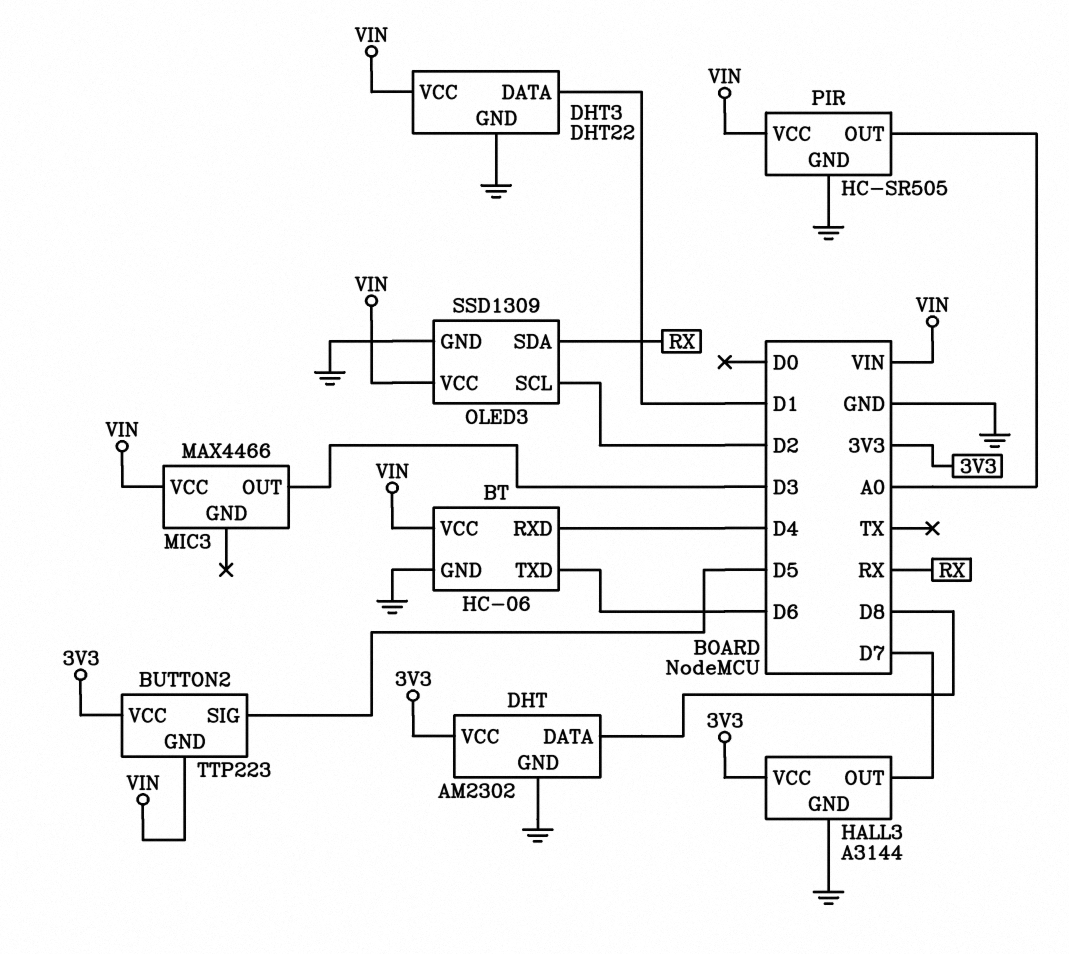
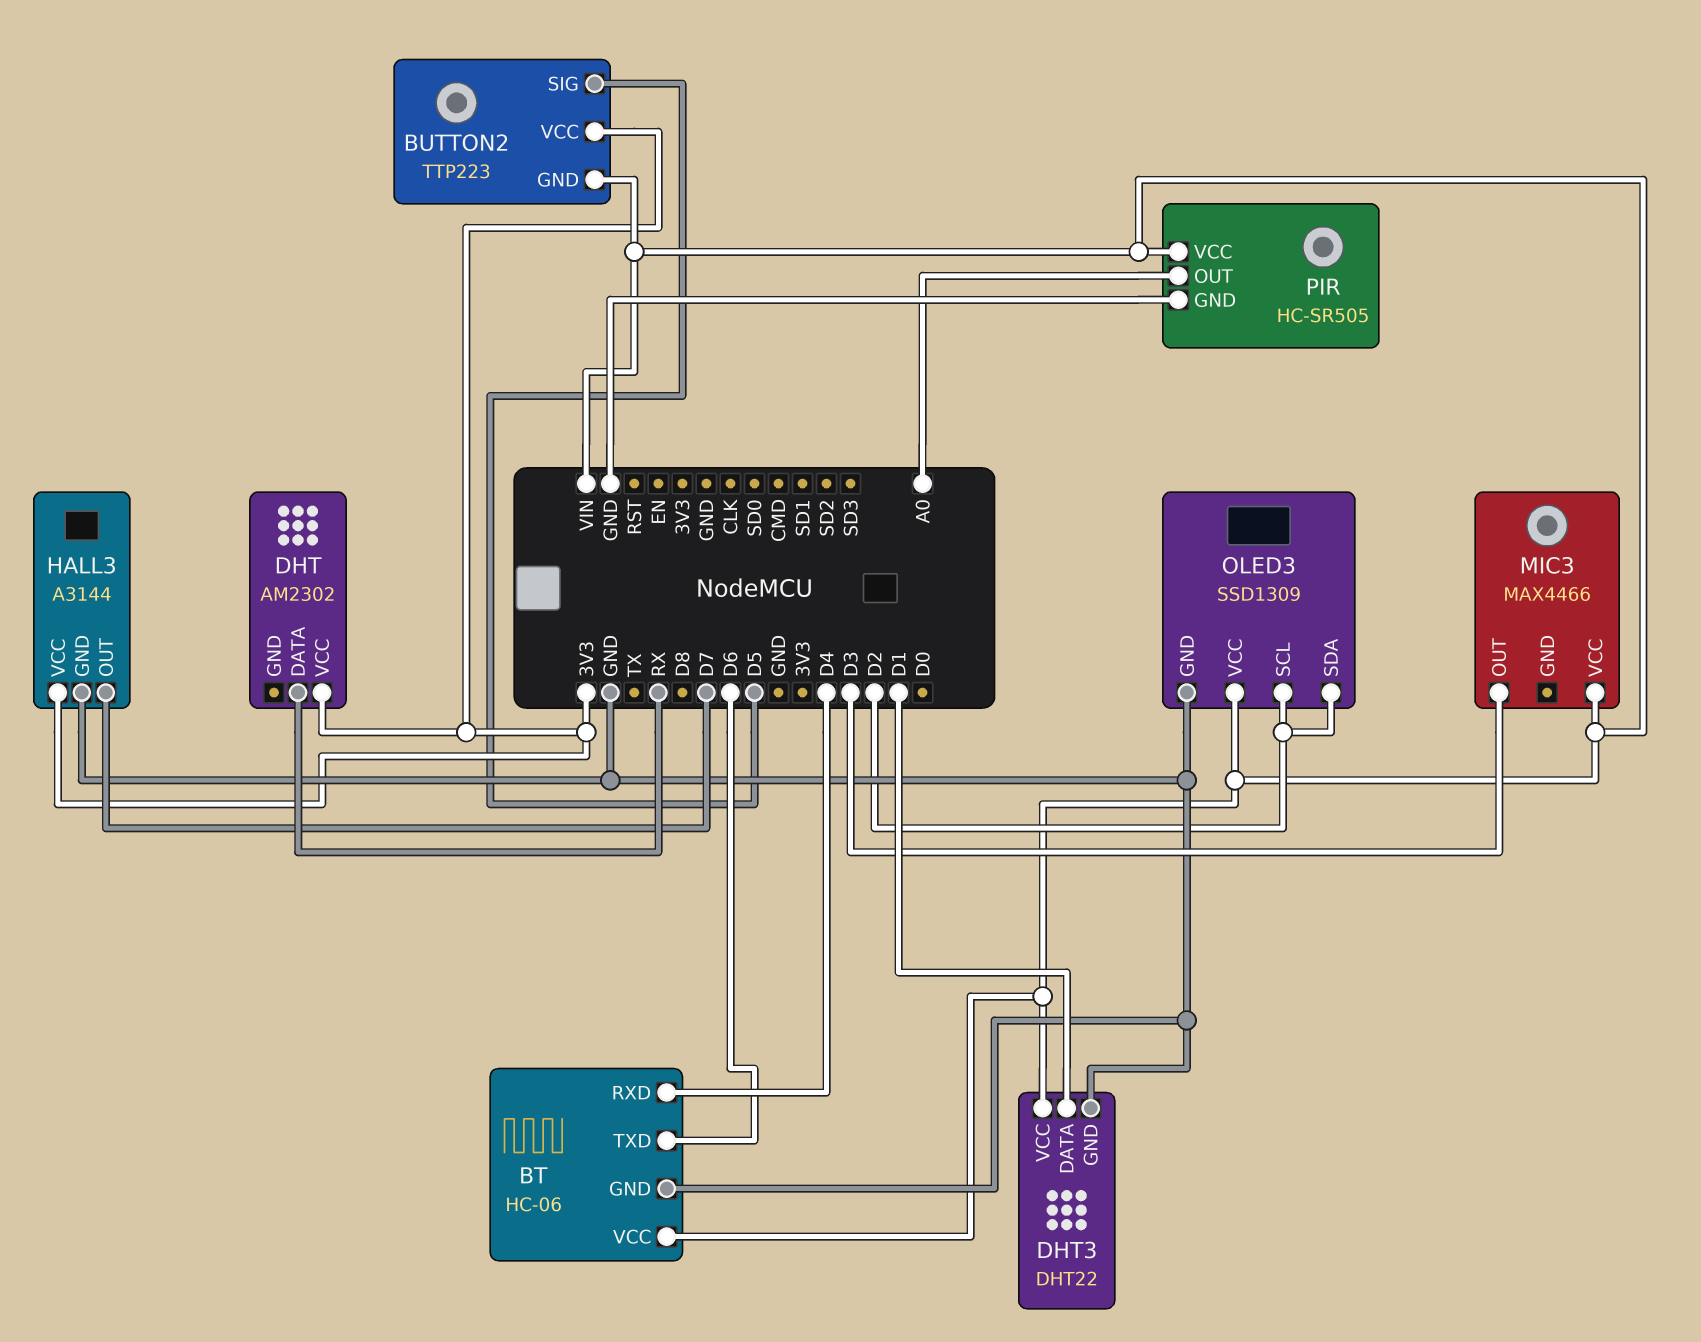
DHT pin DATA: D8 -> RX
DHT pin GND: GND -> none
OLED3 pin SDA: RX -> D2

